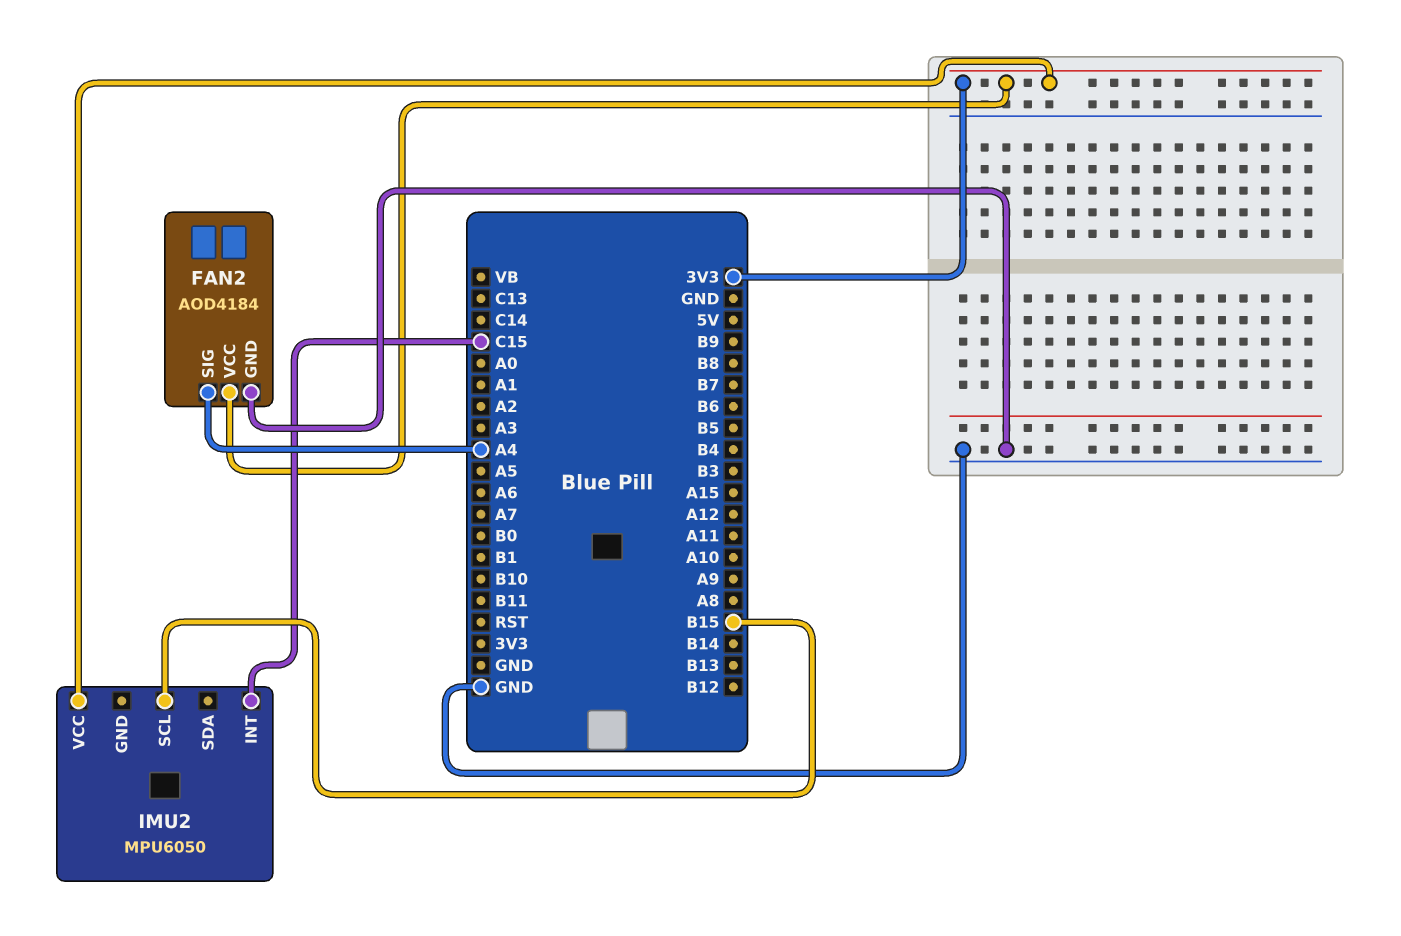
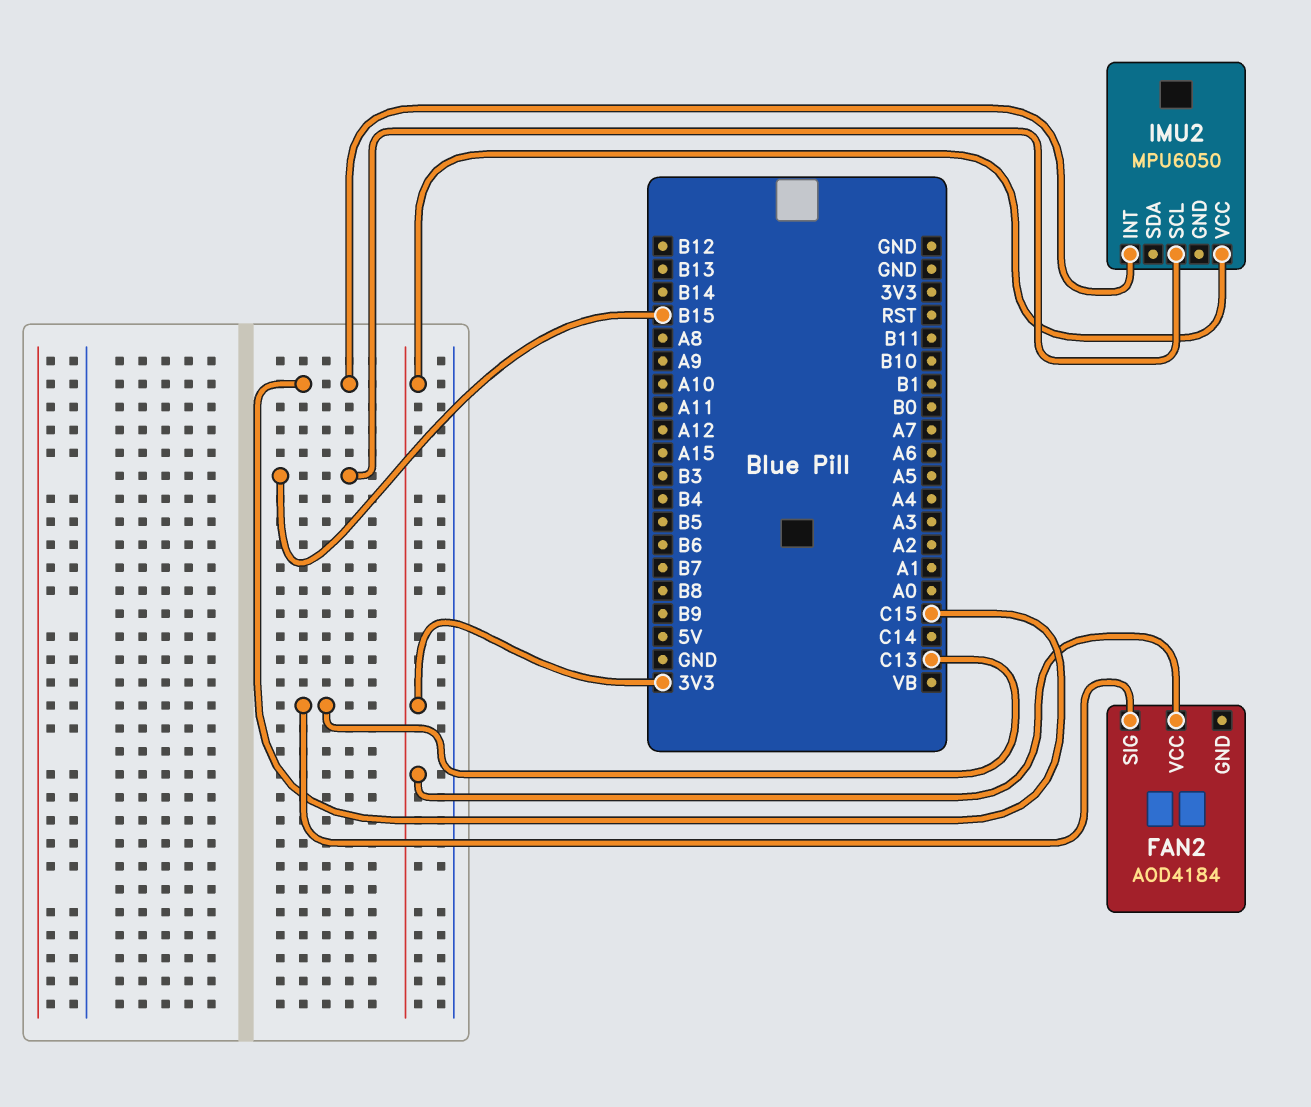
FAN2 pin GND: GND -> none
FAN2 pin SIG: A4 -> C13

